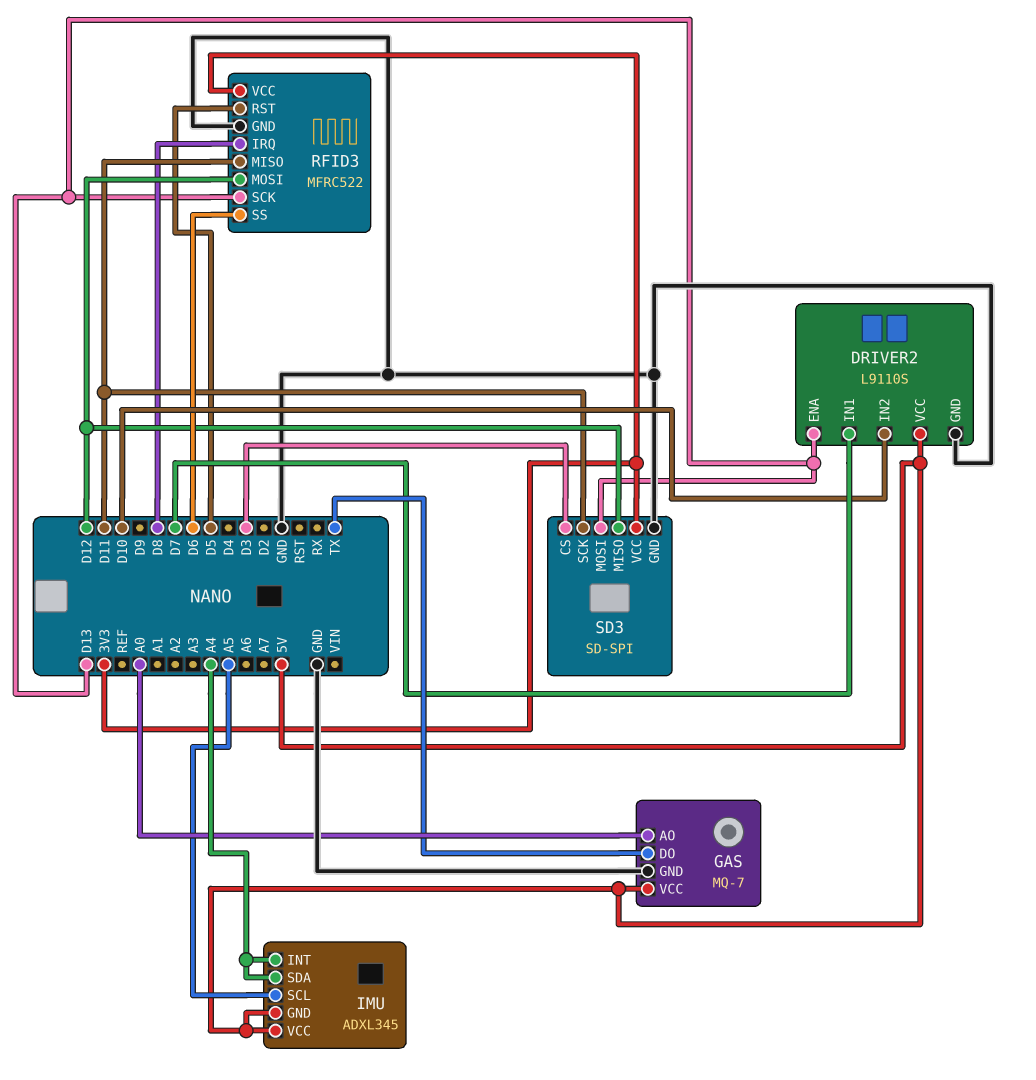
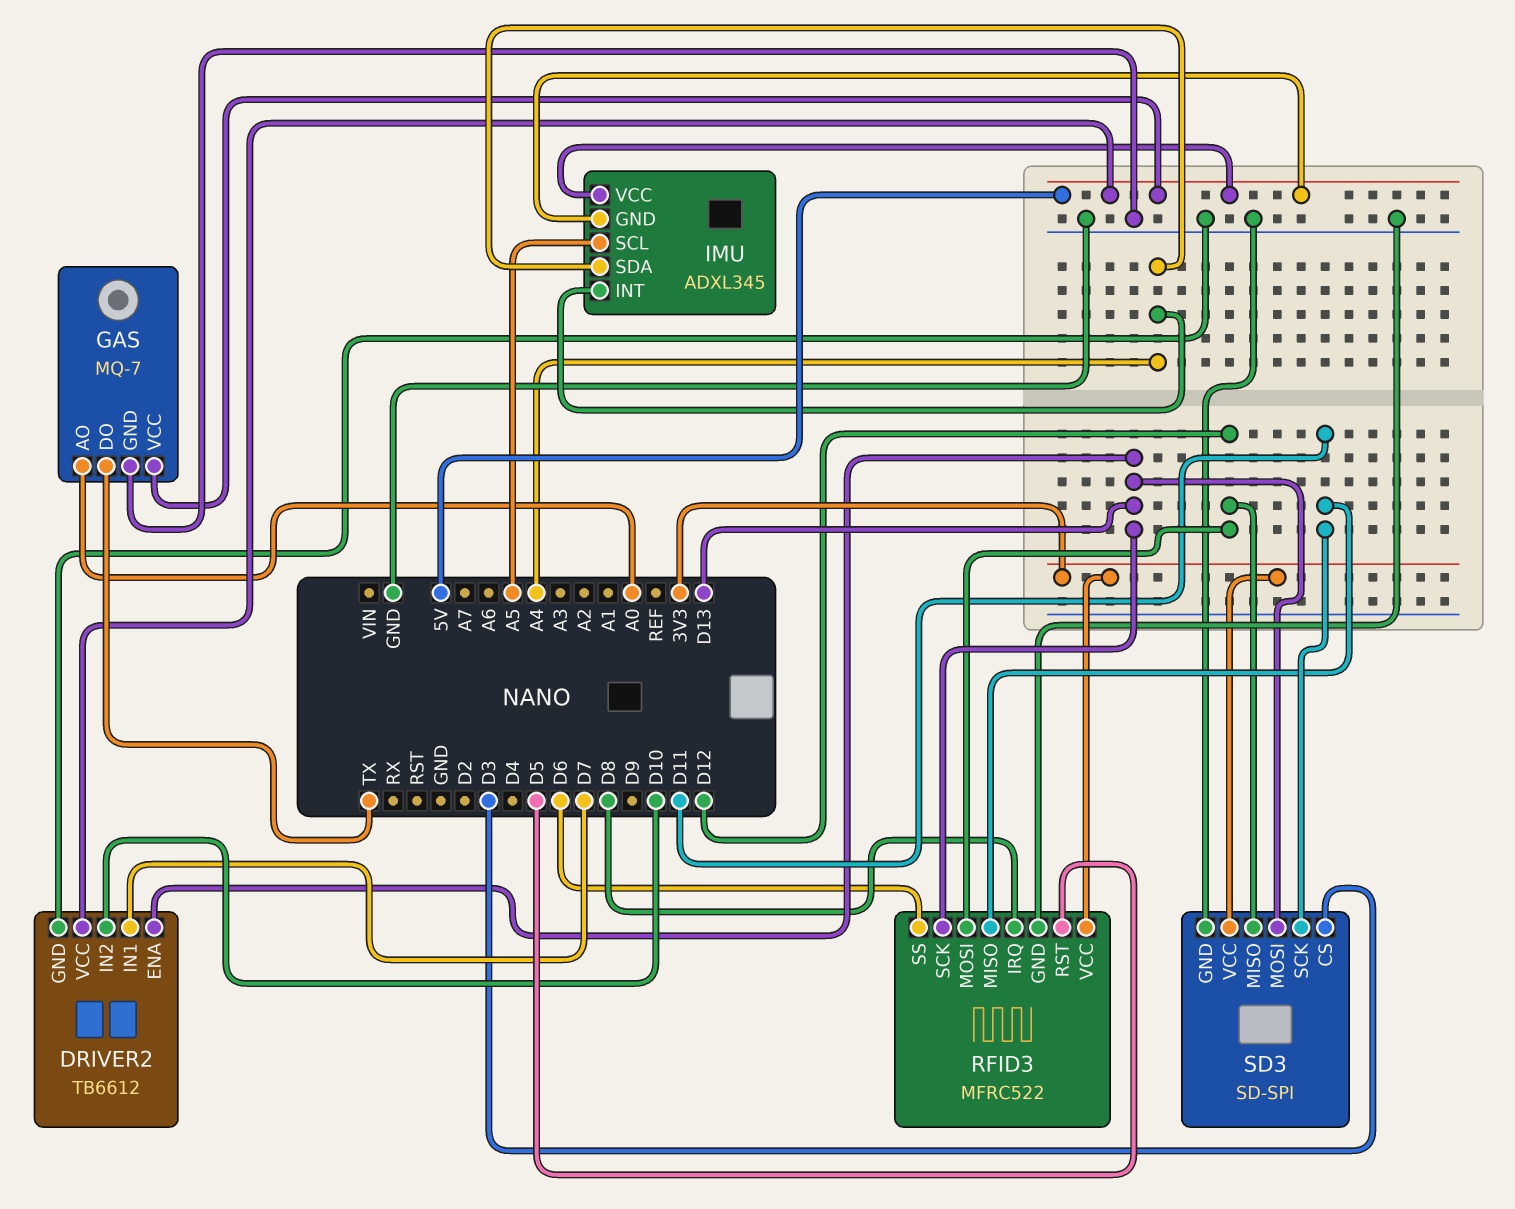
DRIVER2: L9110S -> TB6612

